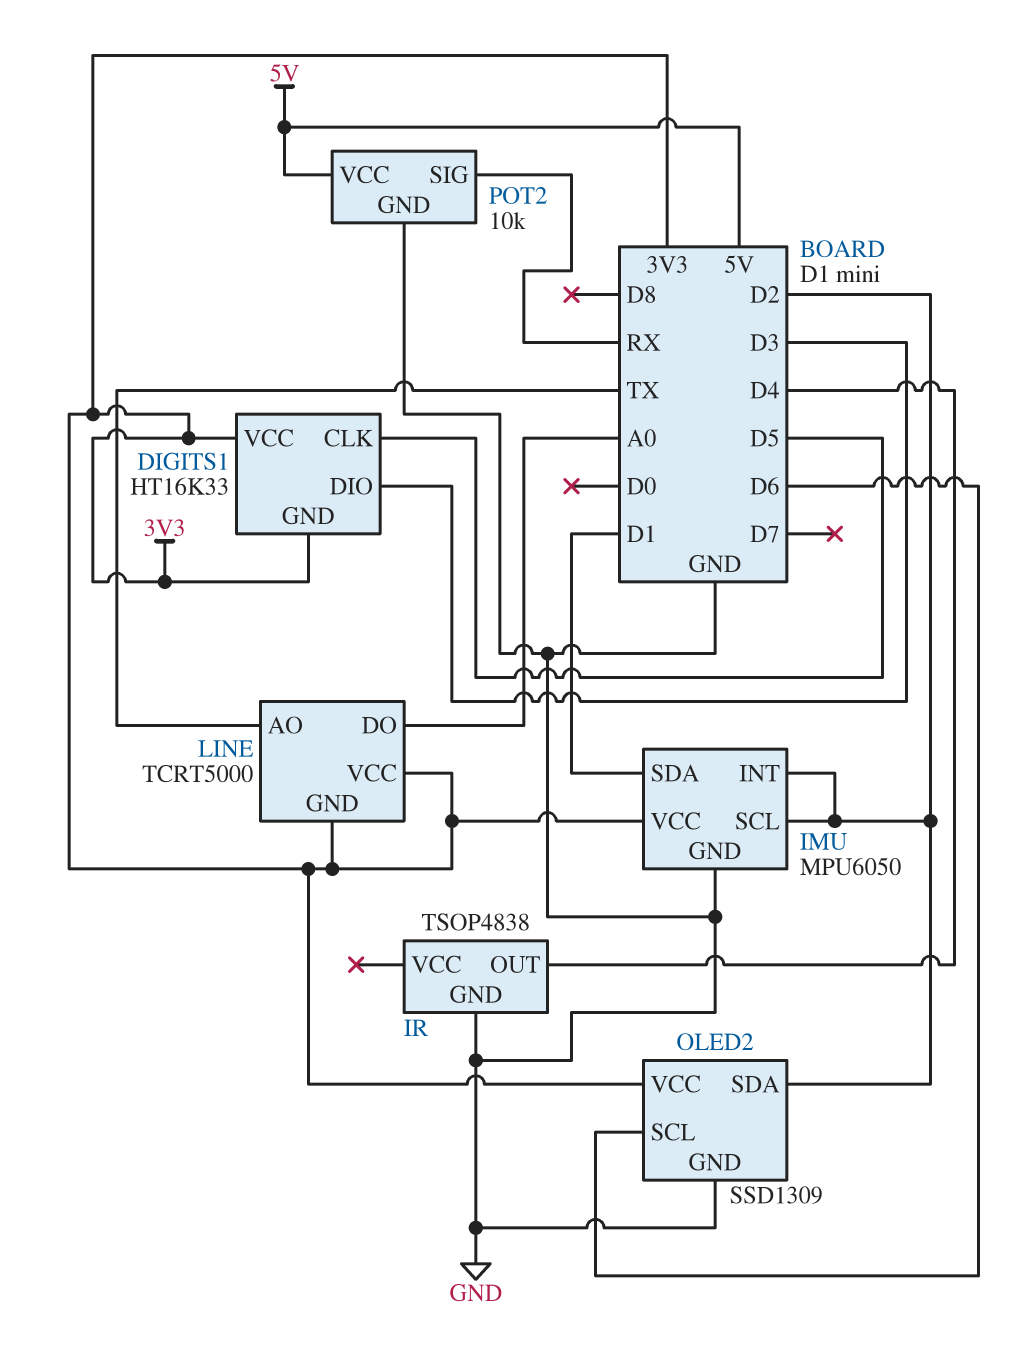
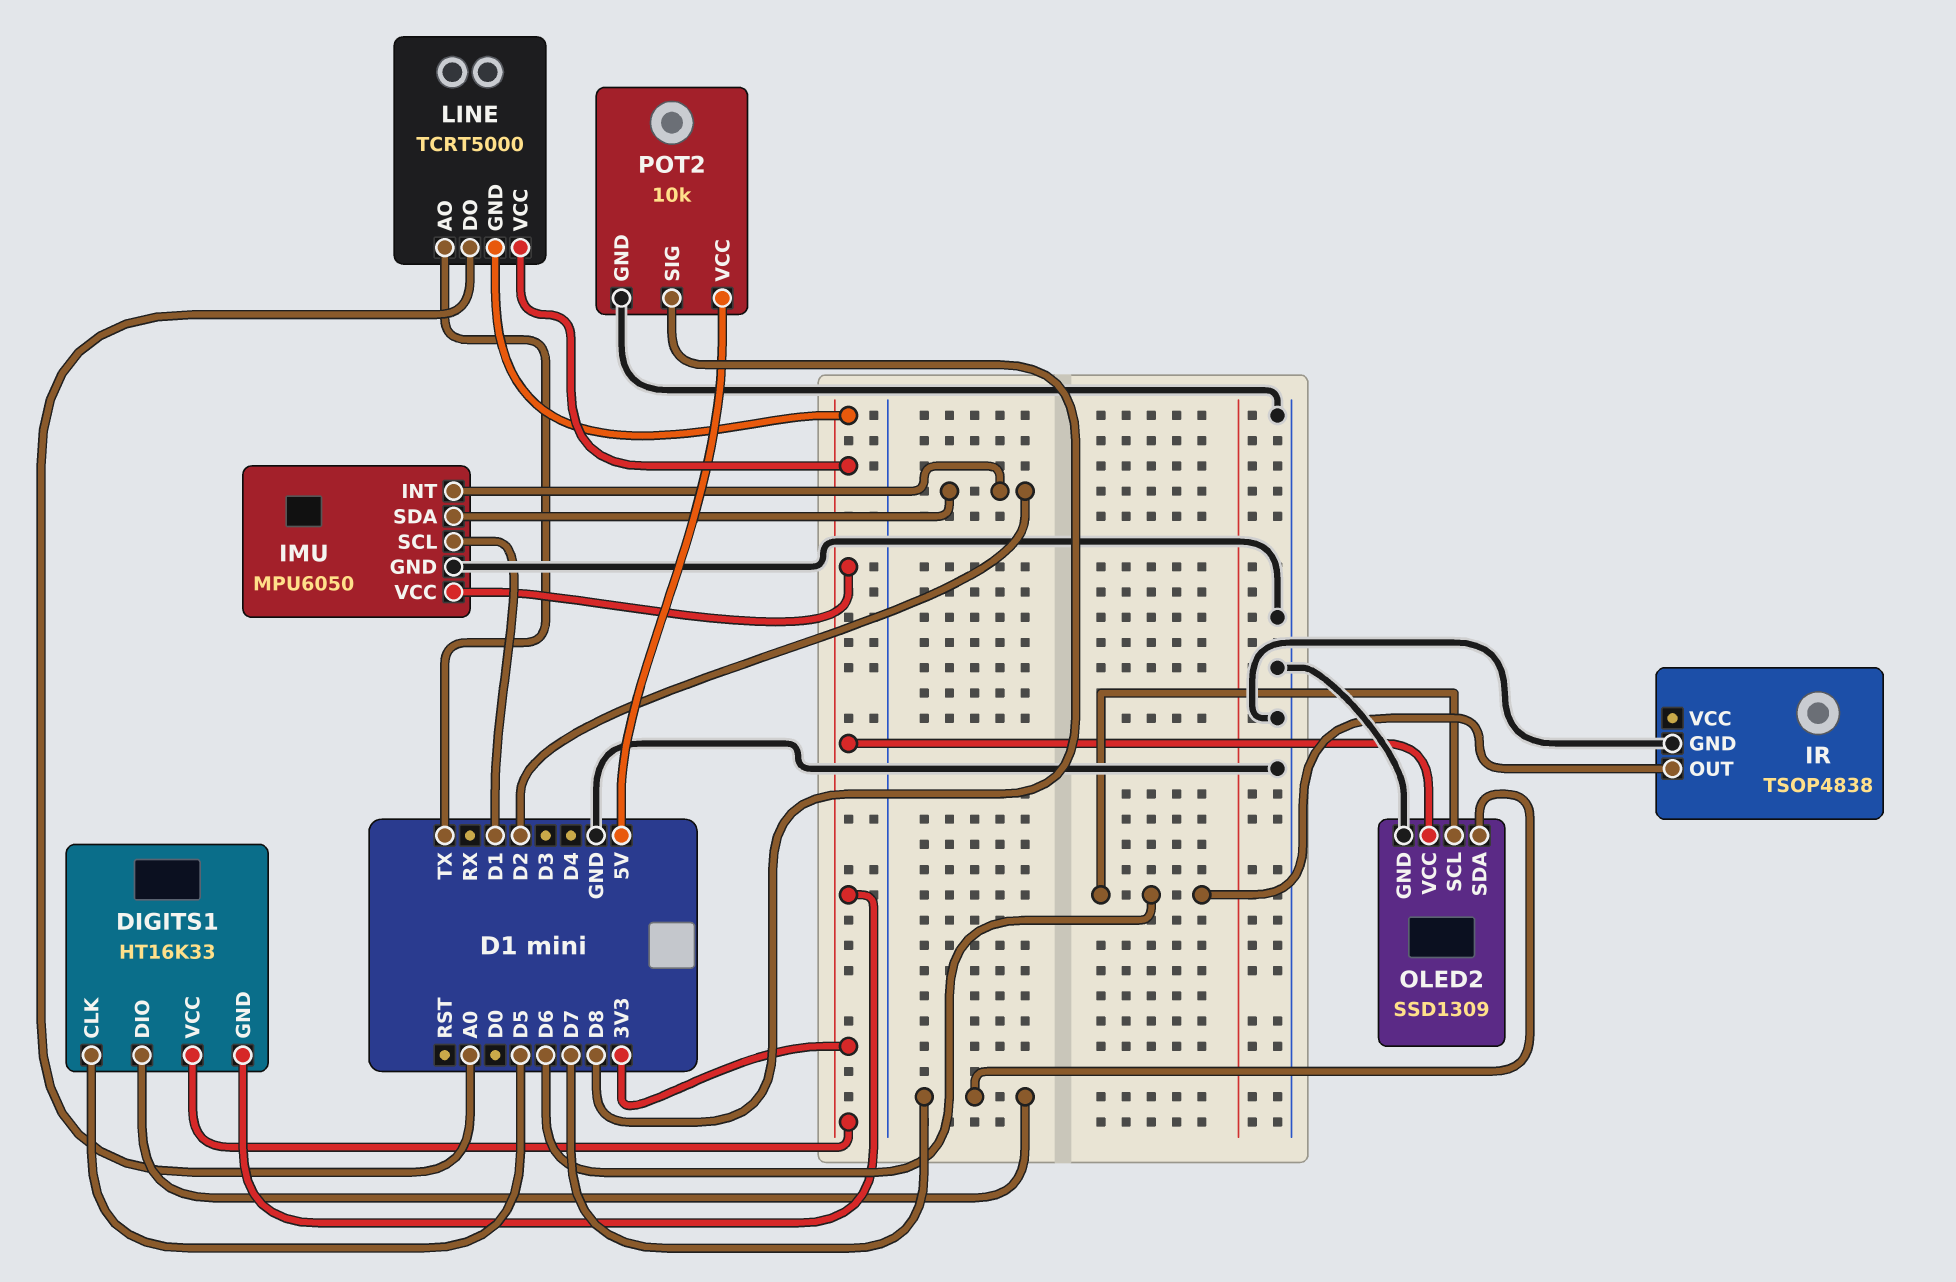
DIGITS1 pin DIO: D3 -> D7
IMU pin SCL: D2 -> D1
IMU pin SDA: D1 -> D2
IR pin OUT: D4 -> D6
OLED2 pin SDA: D2 -> D7
POT2 pin SIG: RX -> D8

